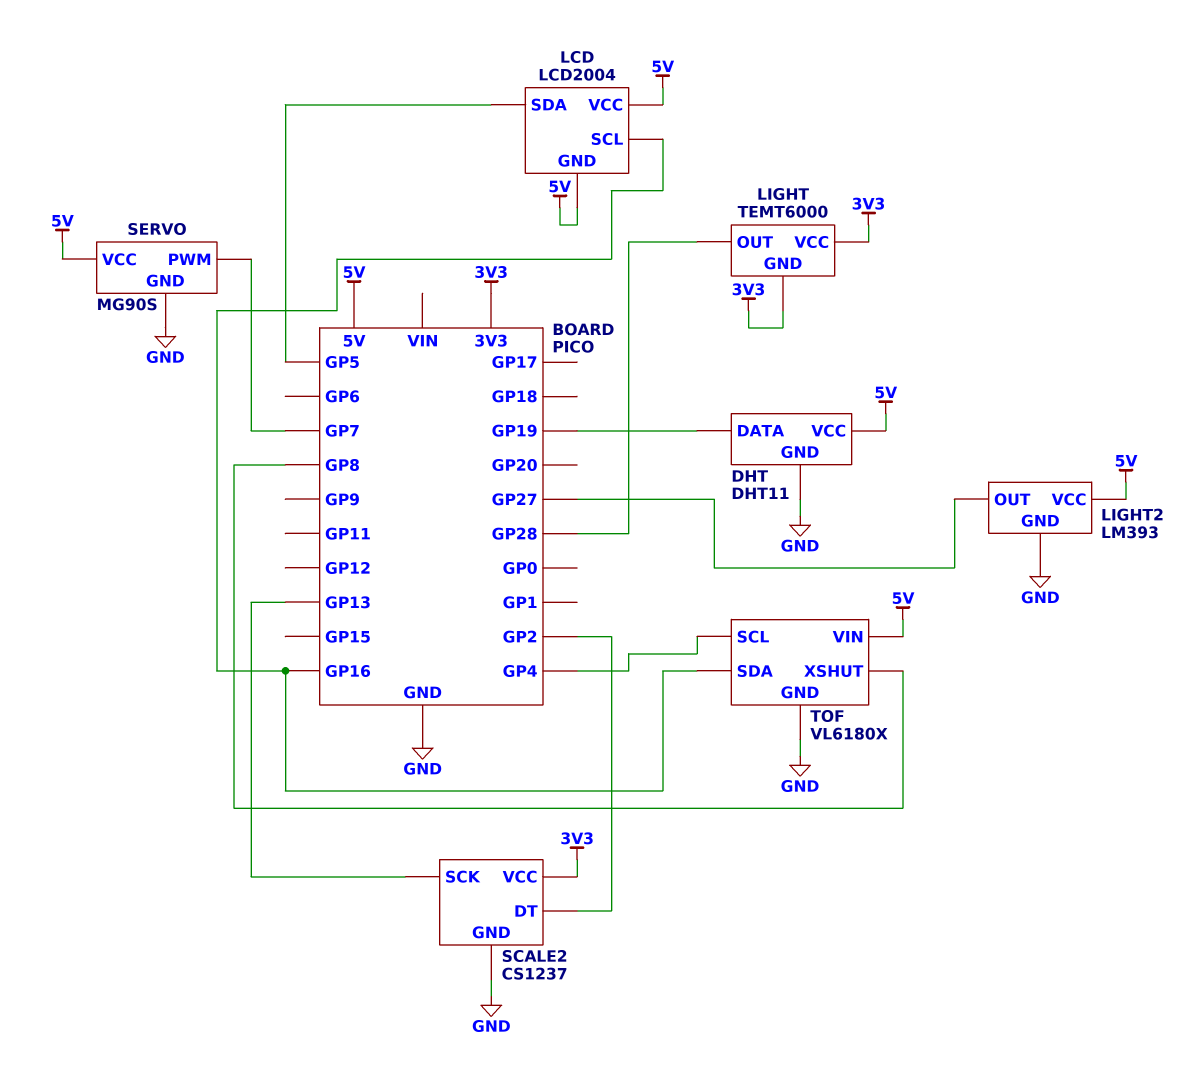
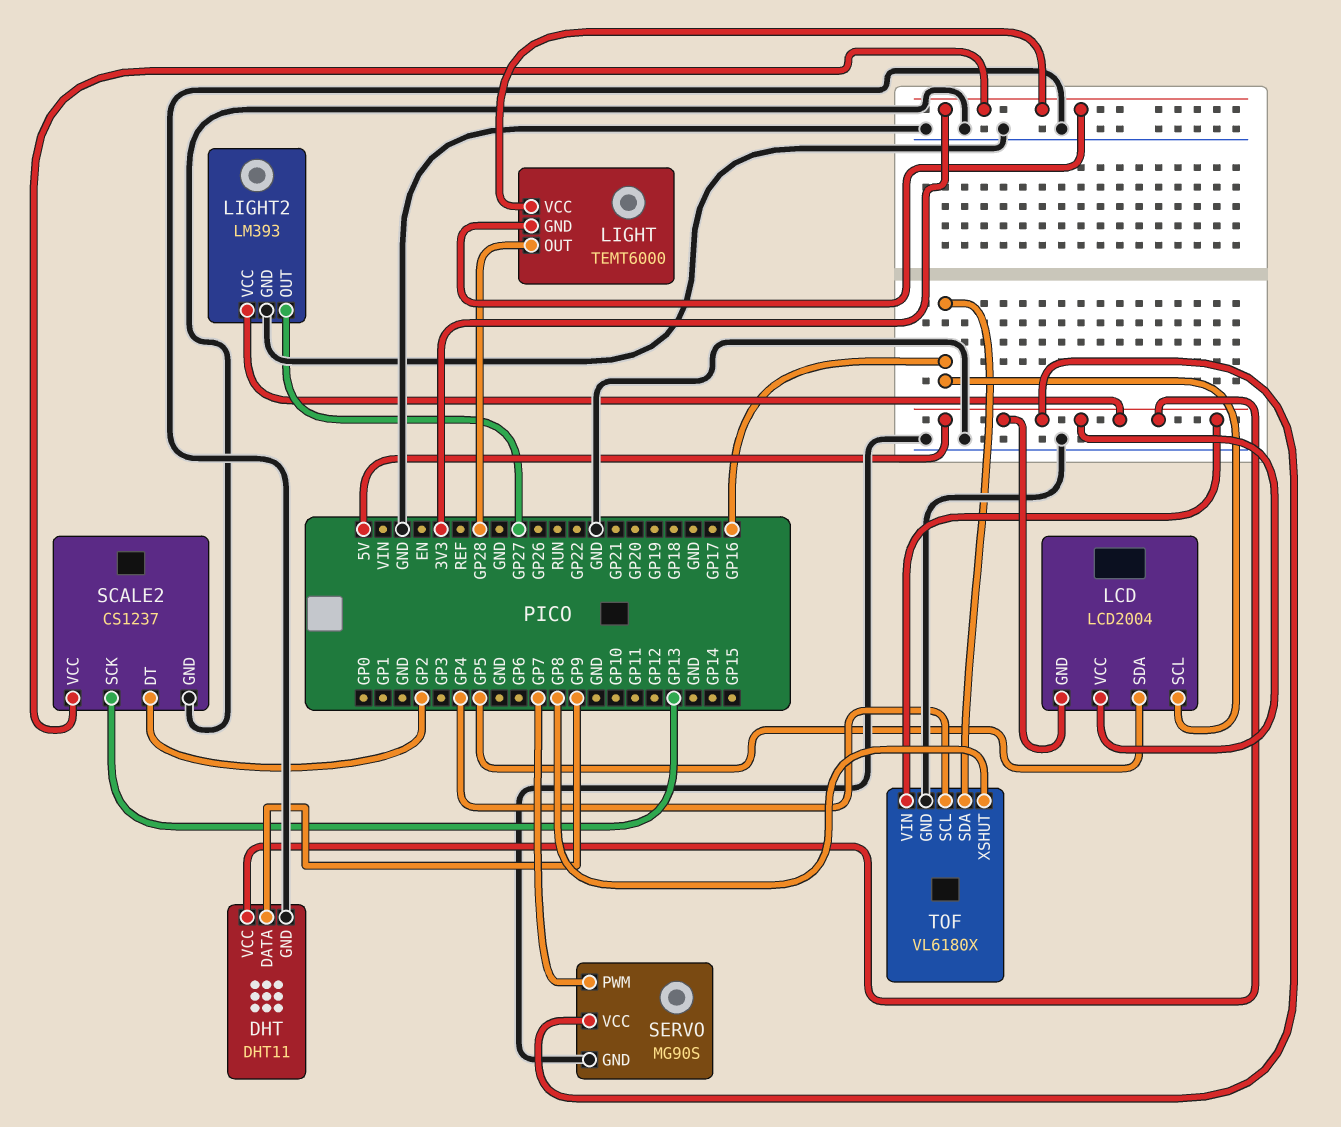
DHT pin DATA: GP19 -> GP9

